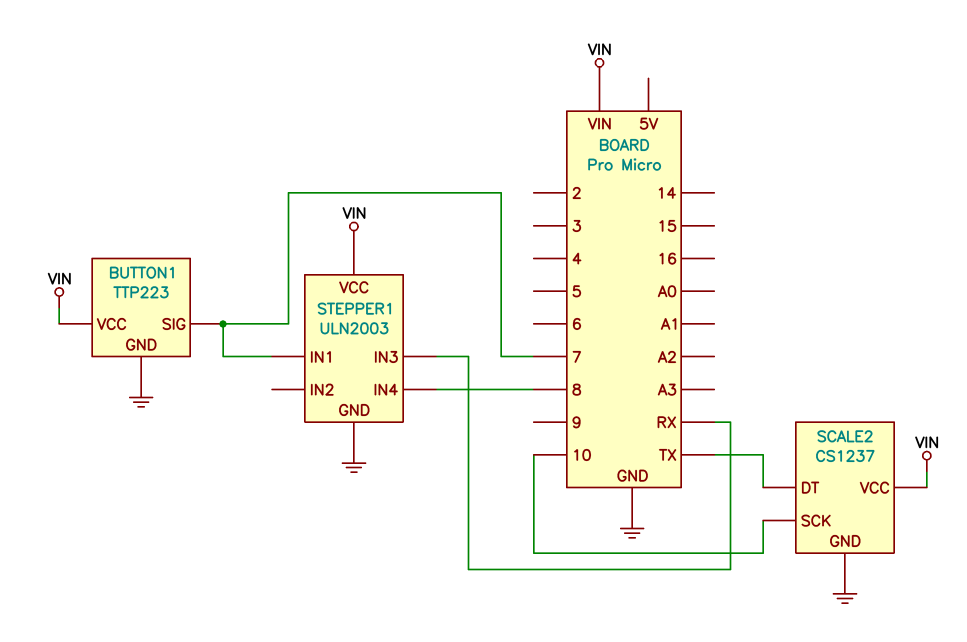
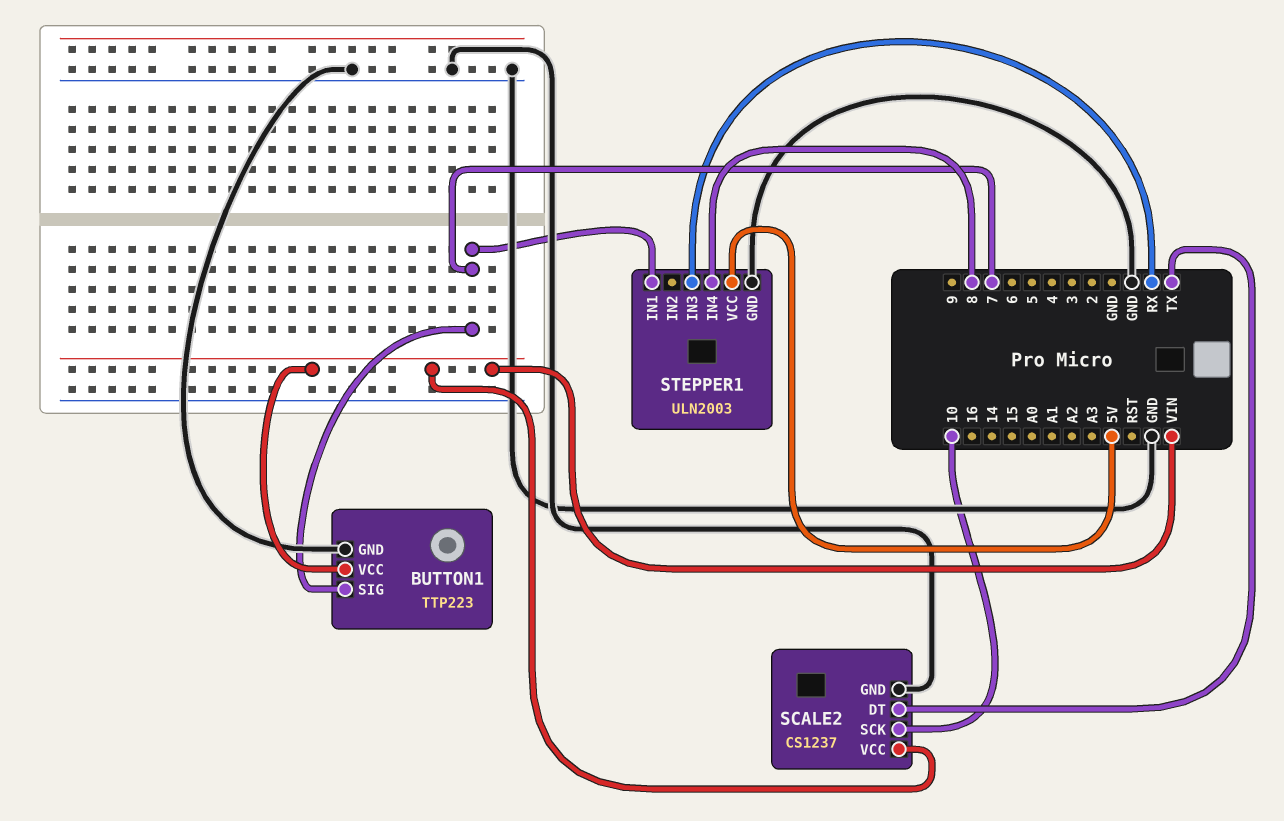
STEPPER1 pin VCC: VIN -> 5V

